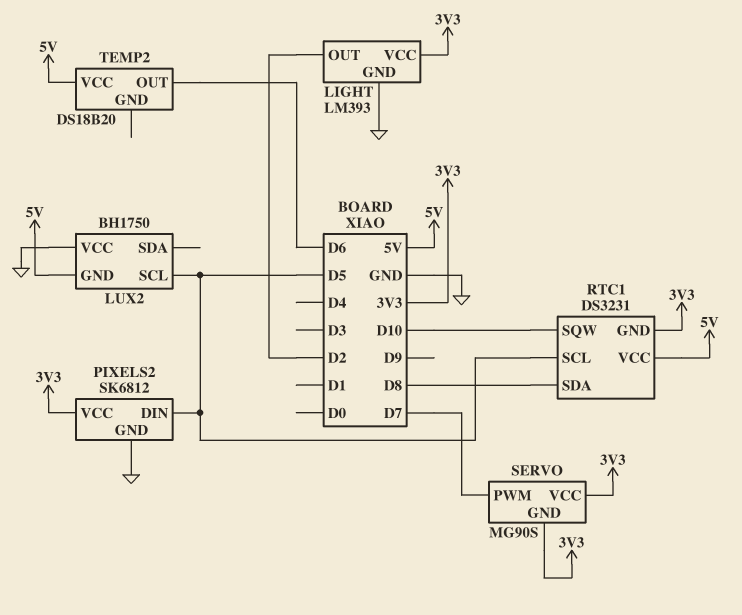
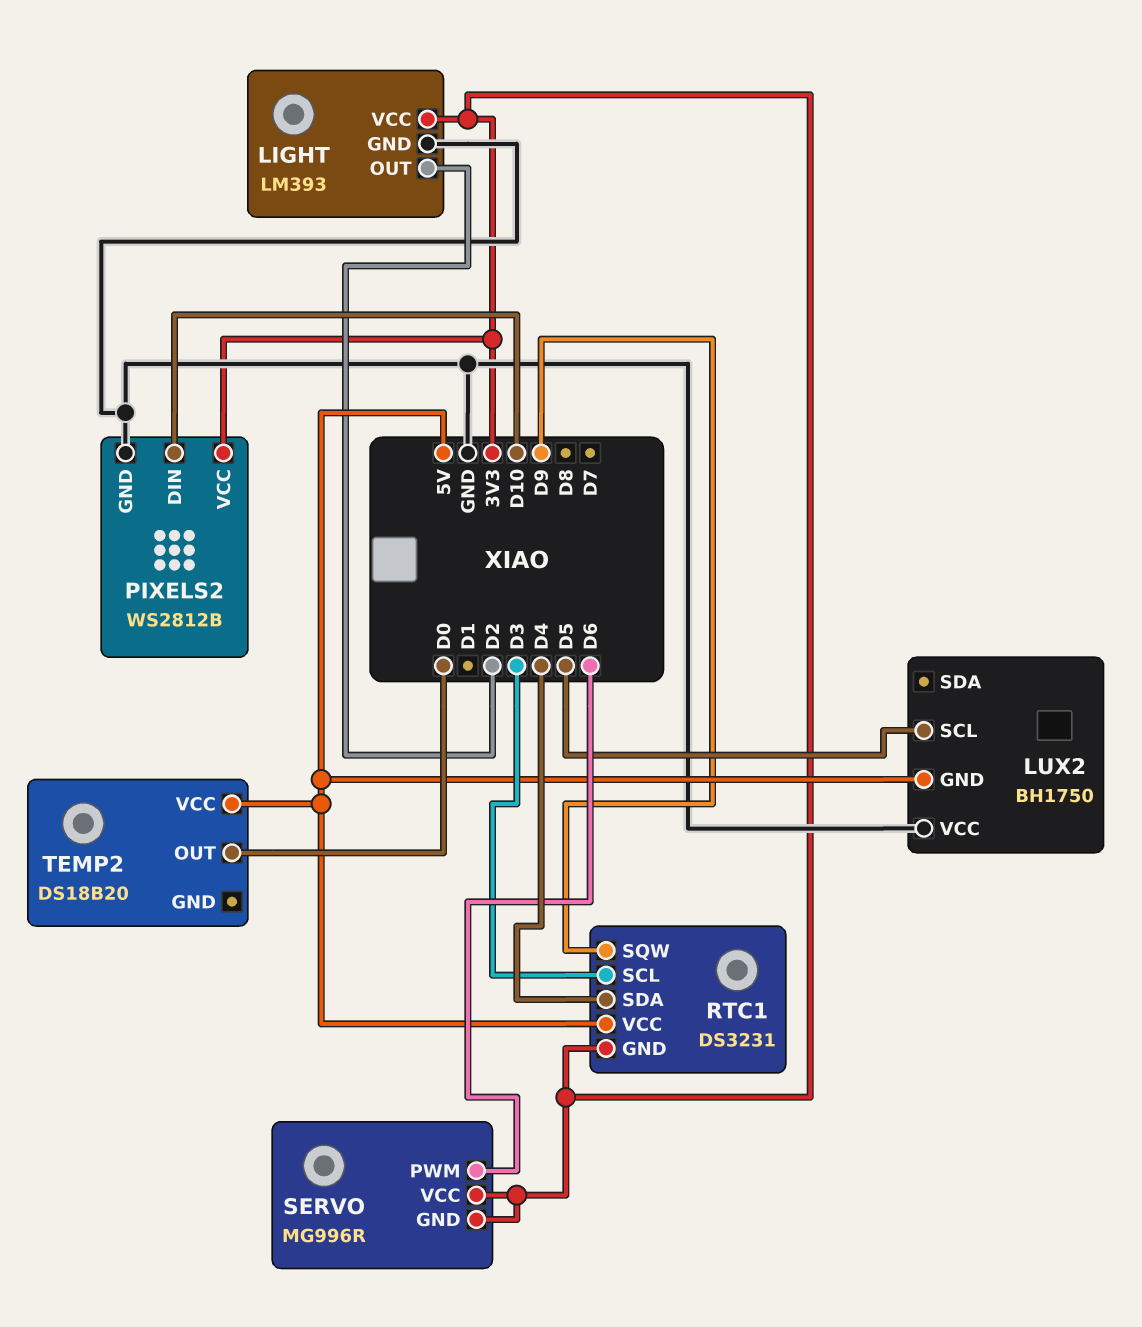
PIXELS2: SK6812 -> WS2812B
PIXELS2 pin DIN: D5 -> D10
RTC1 pin SCL: D5 -> D3
RTC1 pin SDA: D8 -> D4
RTC1 pin SQW: D10 -> D9
SERVO: MG90S -> MG996R
SERVO pin PWM: D7 -> D6
TEMP2 pin OUT: D6 -> D0

